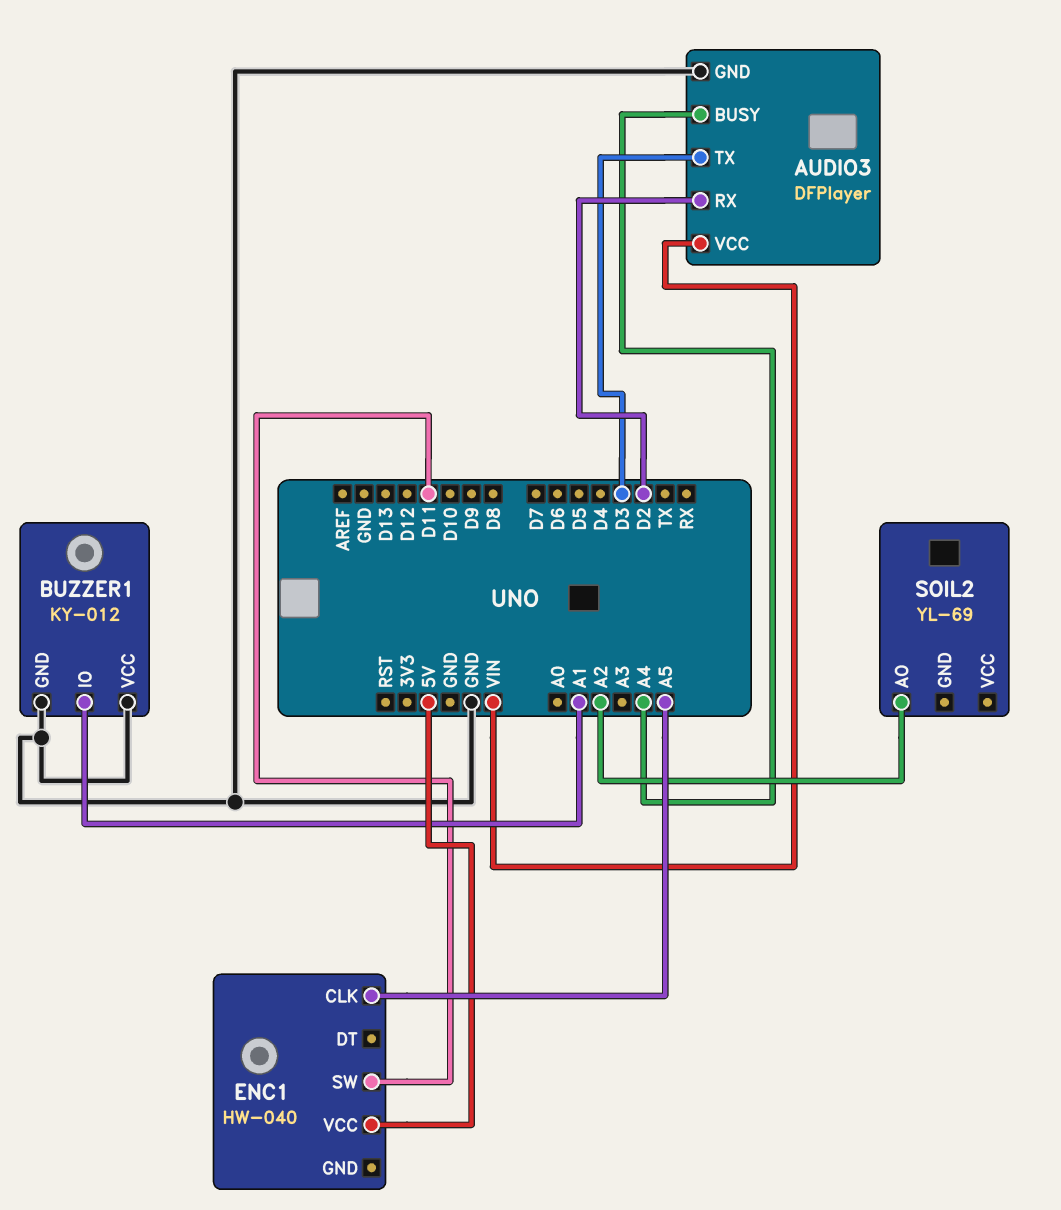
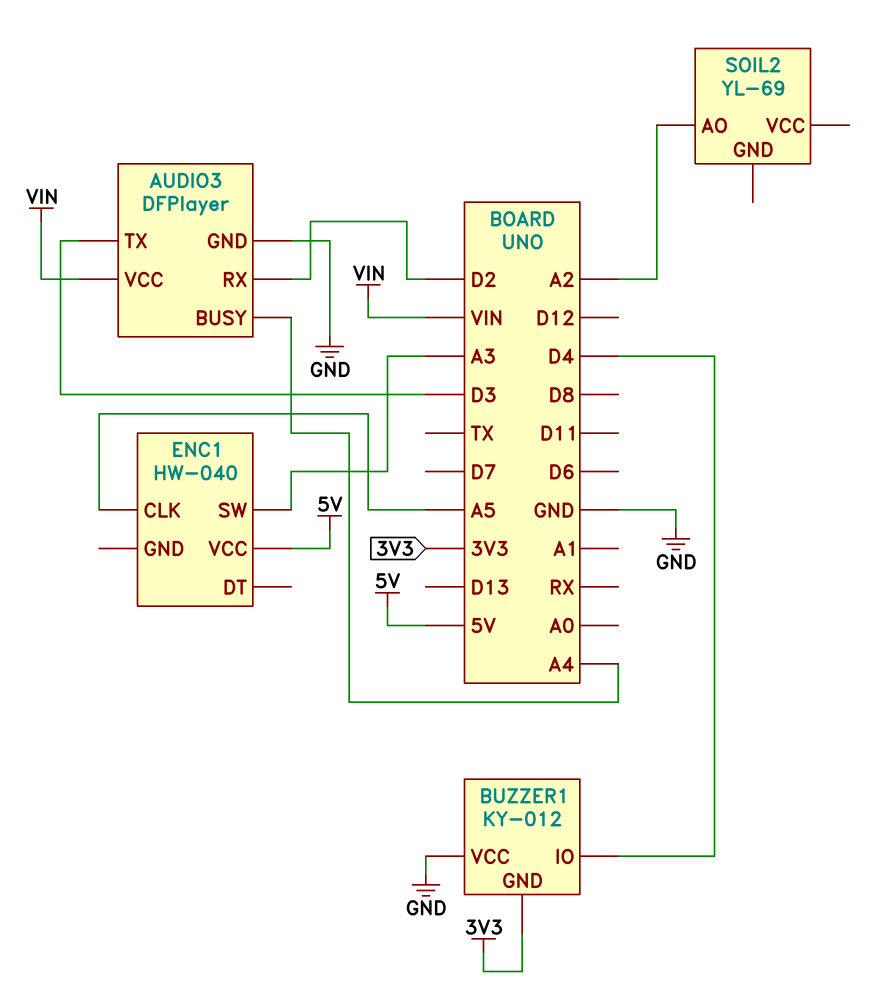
BUZZER1 pin GND: GND -> 3V3
BUZZER1 pin IO: A1 -> D4
ENC1 pin SW: D11 -> A3

